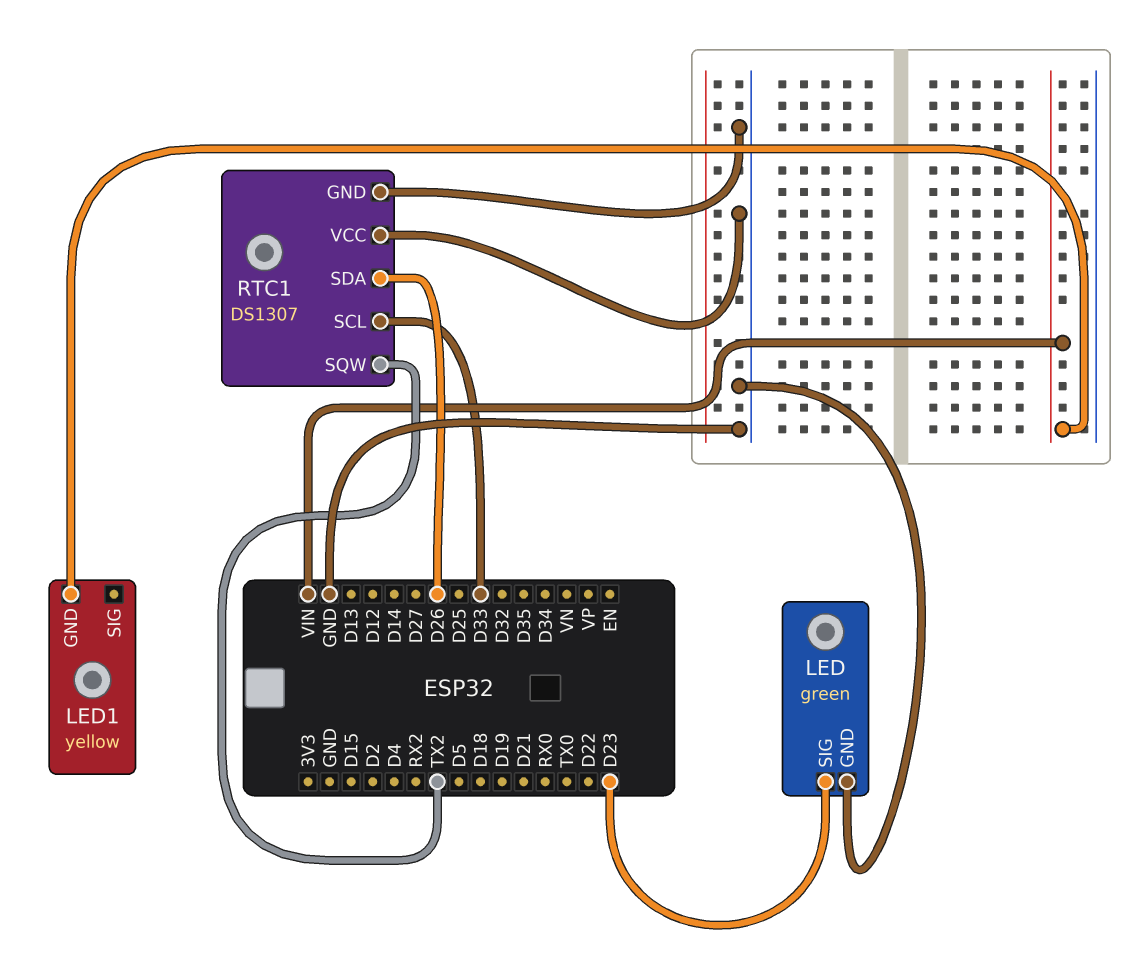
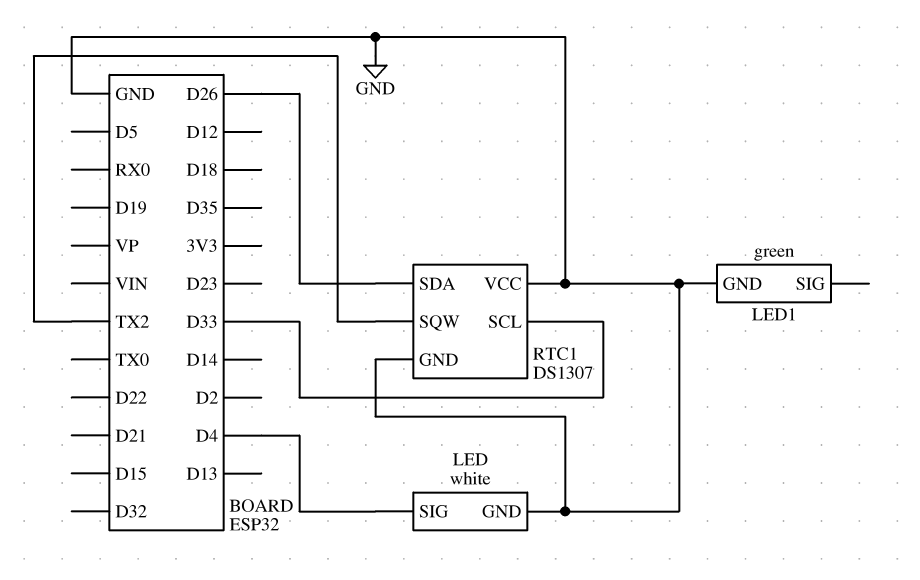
LED: green -> white
LED pin SIG: D23 -> D4
LED1: yellow -> green
LED1 pin GND: VIN -> GND

